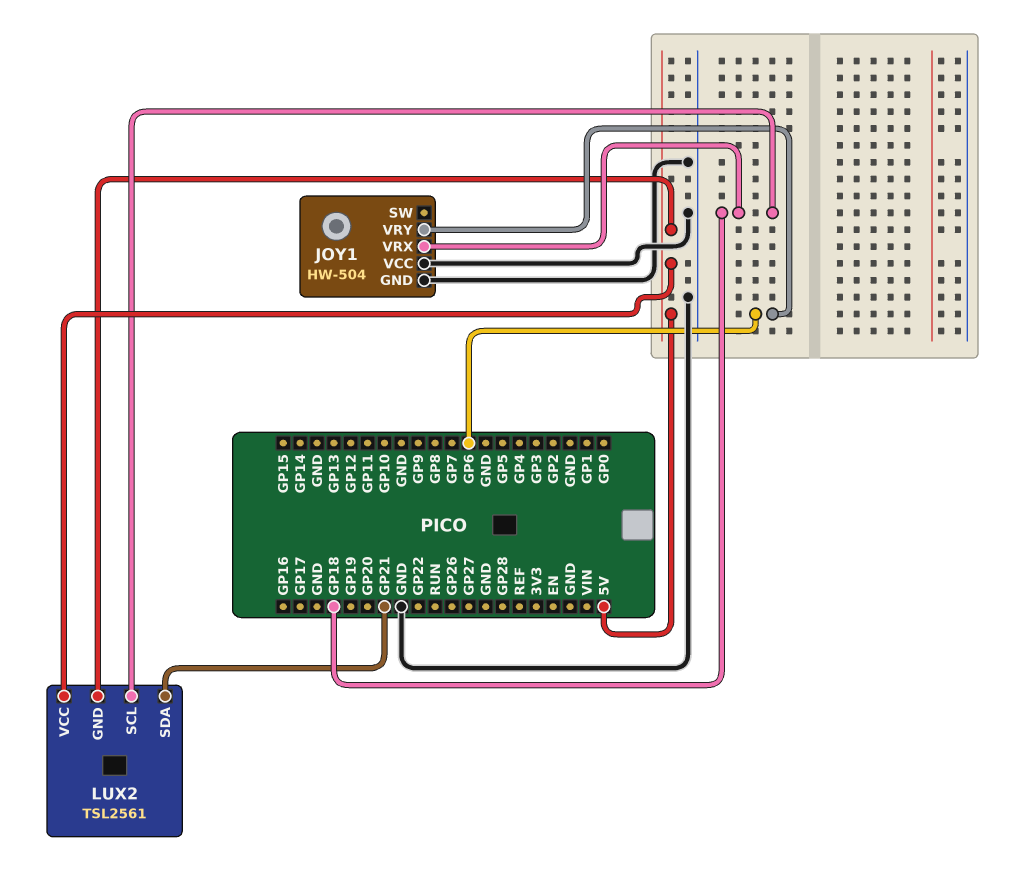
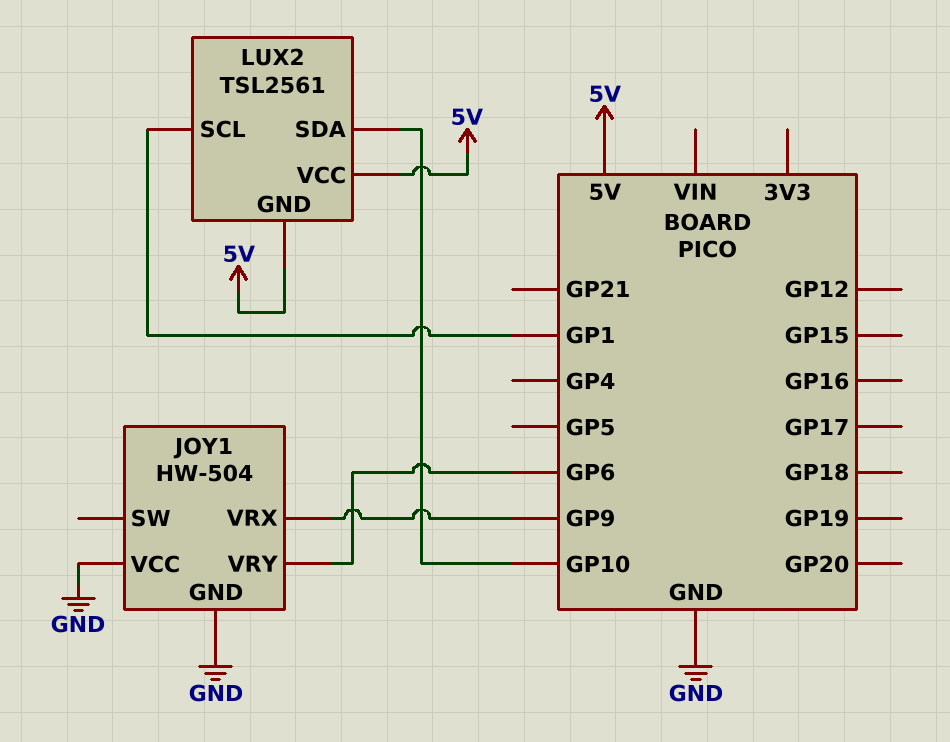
JOY1 pin VRX: GP18 -> GP9
LUX2 pin SCL: GP18 -> GP1
LUX2 pin SDA: GP21 -> GP10

